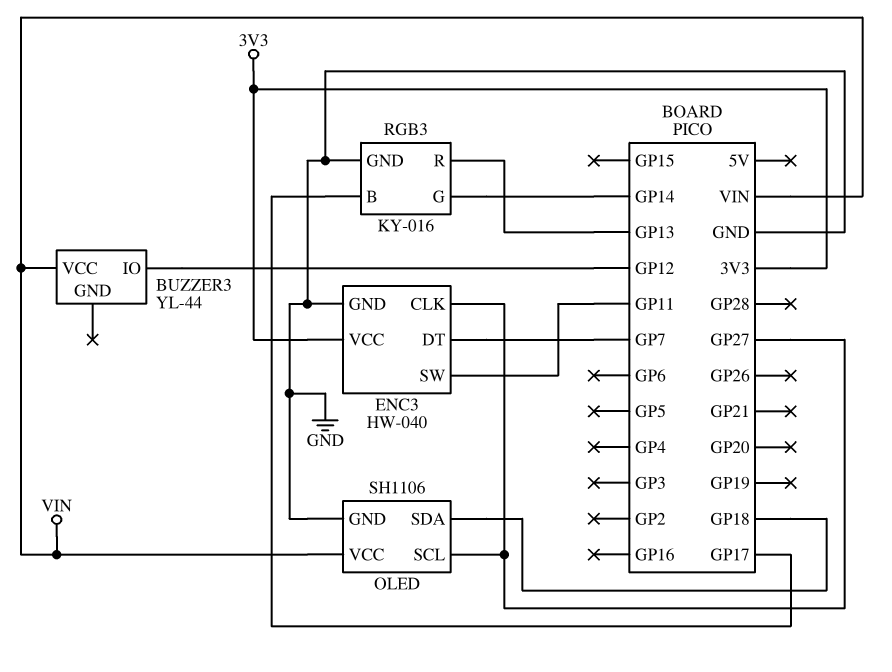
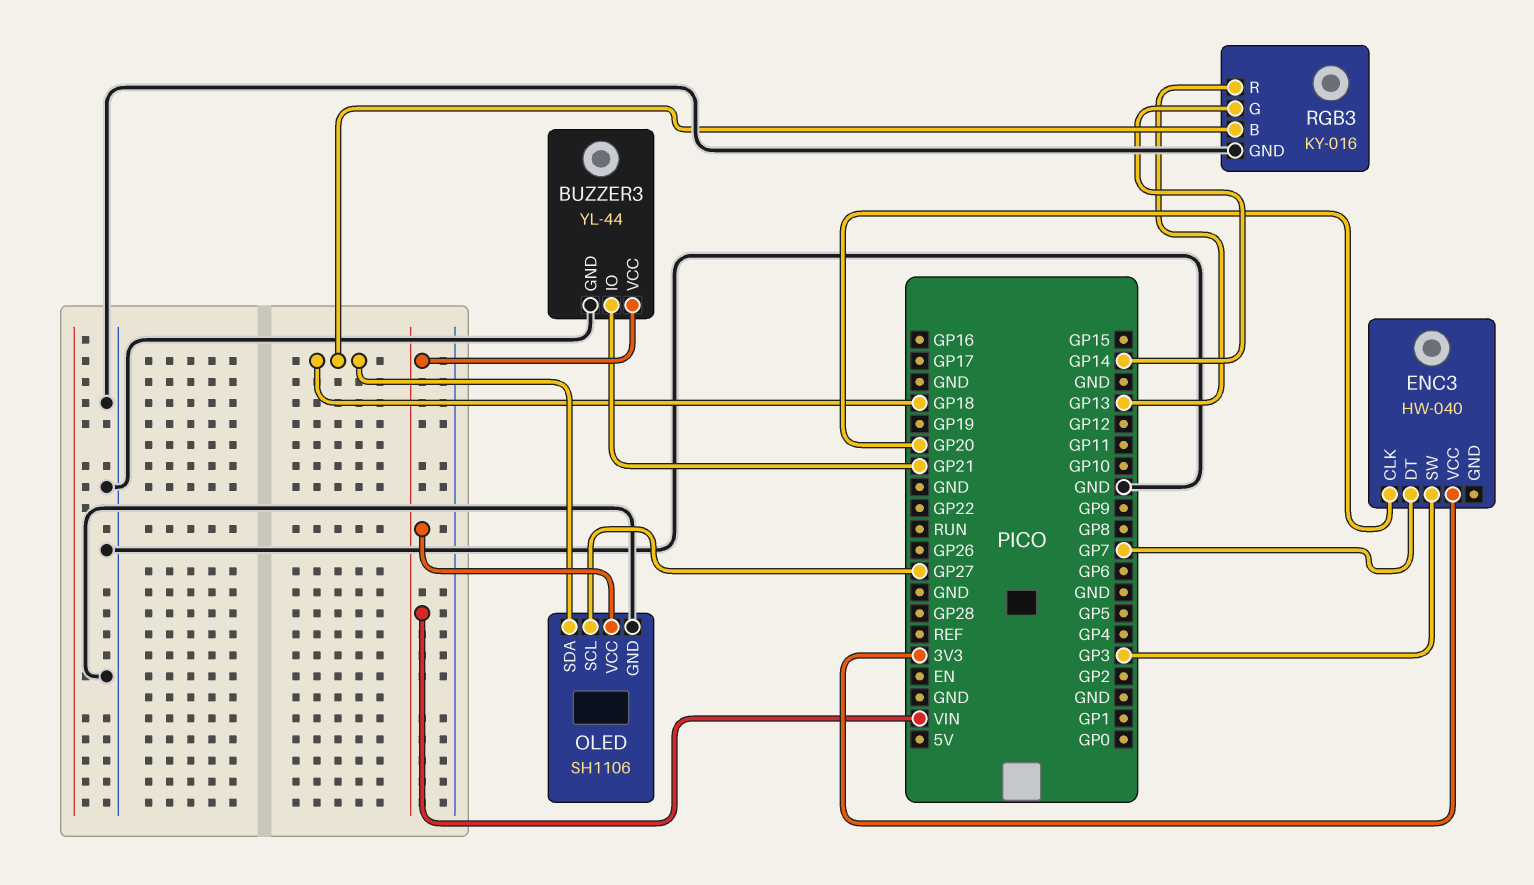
BUZZER3 pin GND: none -> GND
BUZZER3 pin IO: GP12 -> GP21
ENC3 pin CLK: GP27 -> GP20
ENC3 pin GND: GND -> none
ENC3 pin SW: GP11 -> GP3
RGB3 pin B: GP17 -> GP18

